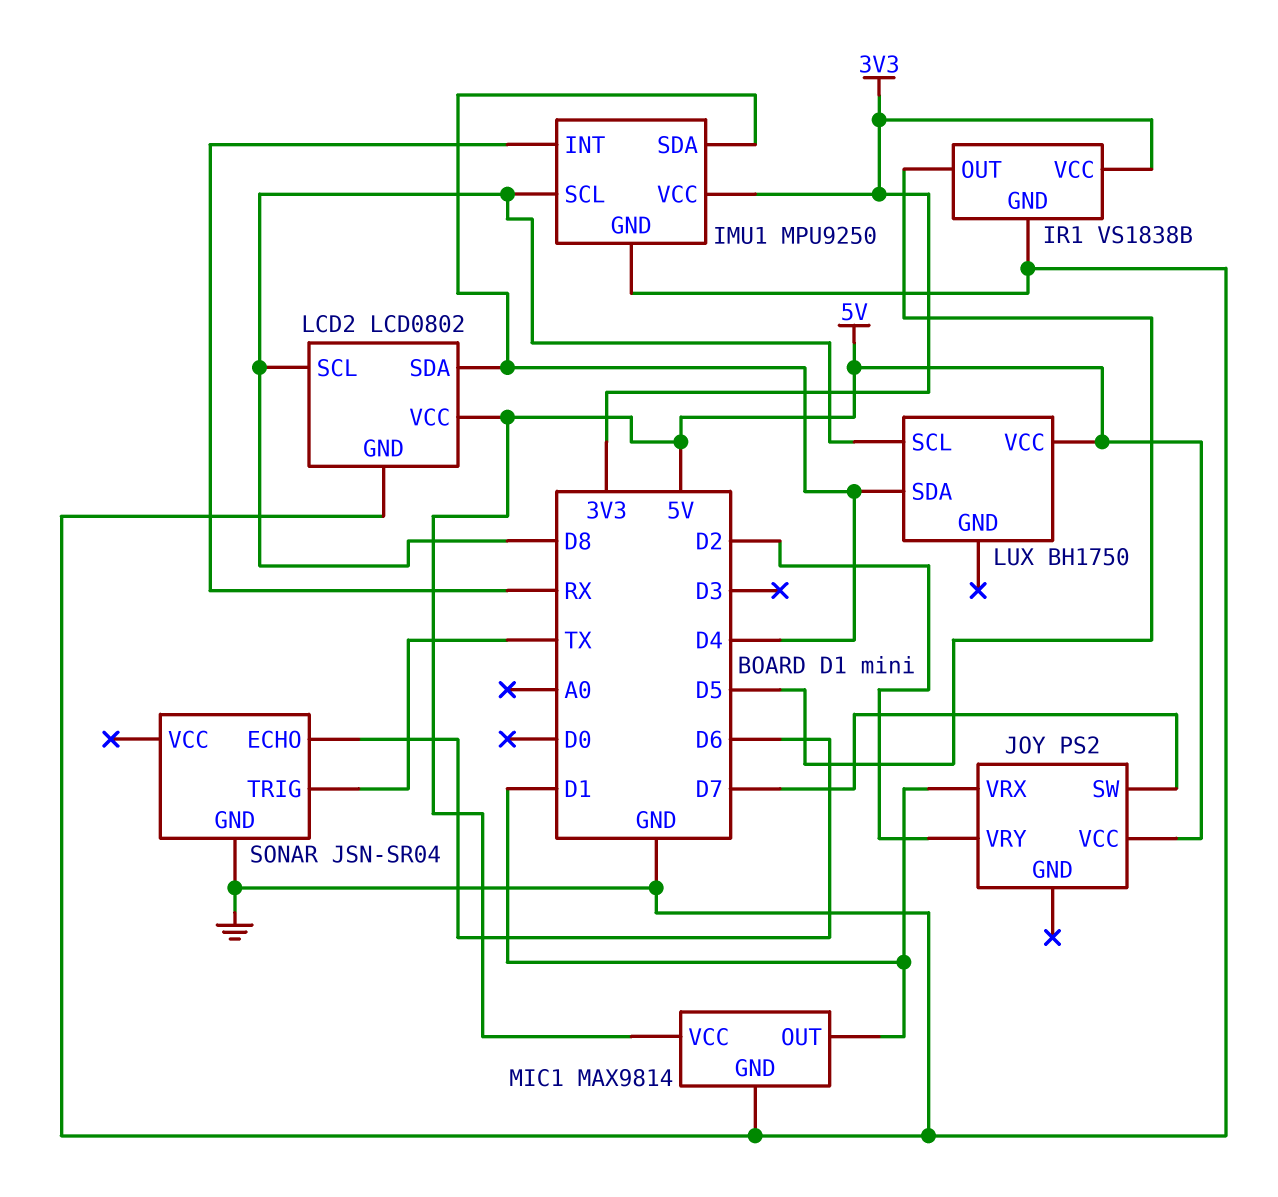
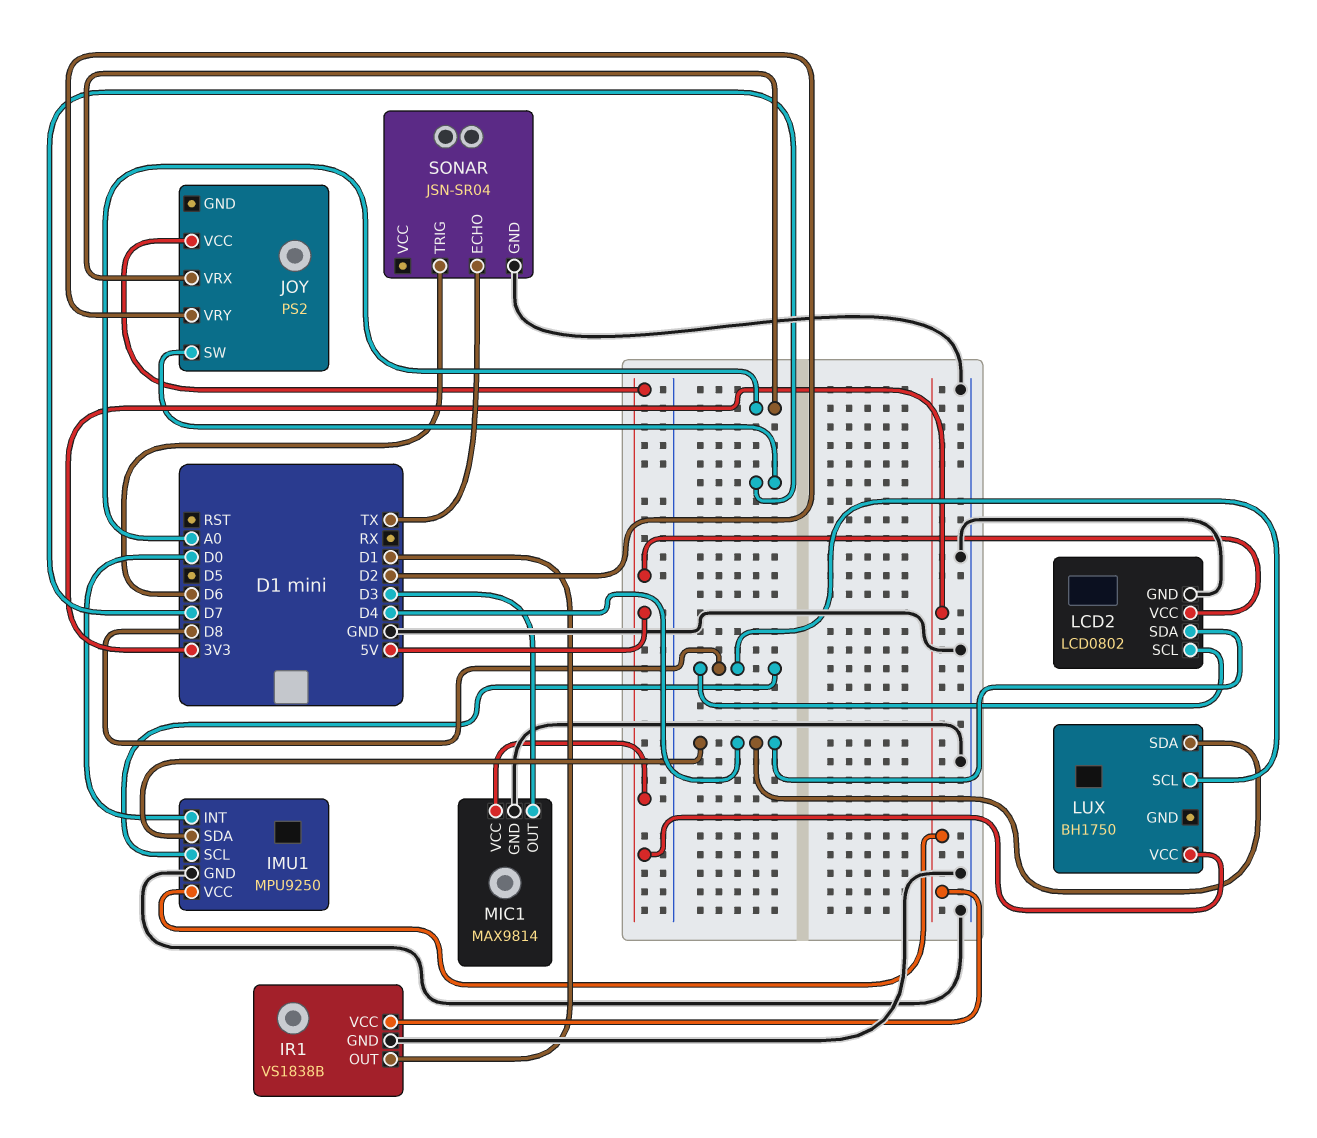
IMU1 pin INT: RX -> D0
IR1 pin OUT: D5 -> D1
JOY pin VRX: D1 -> A0
MIC1 pin OUT: D1 -> D3
SONAR pin ECHO: D6 -> TX
SONAR pin TRIG: TX -> D6

